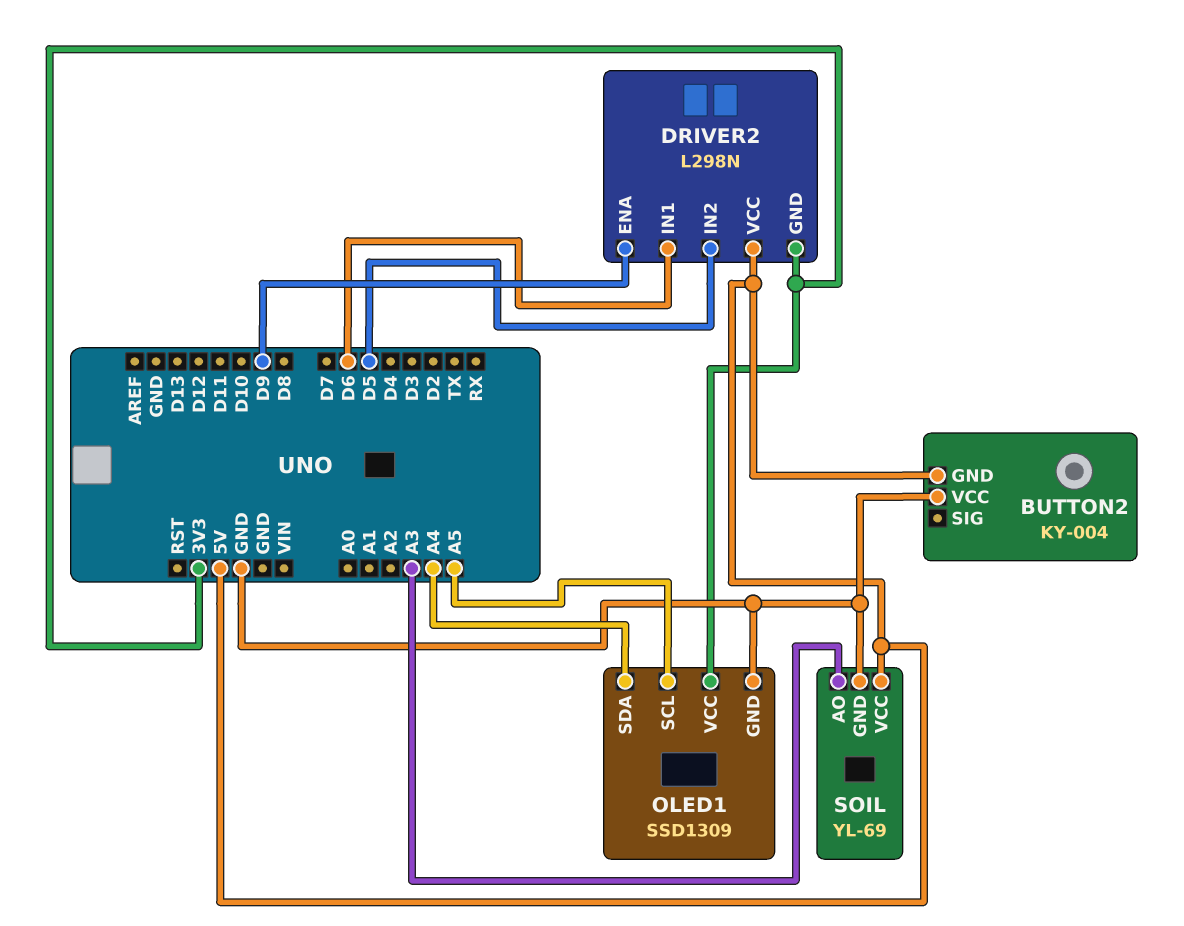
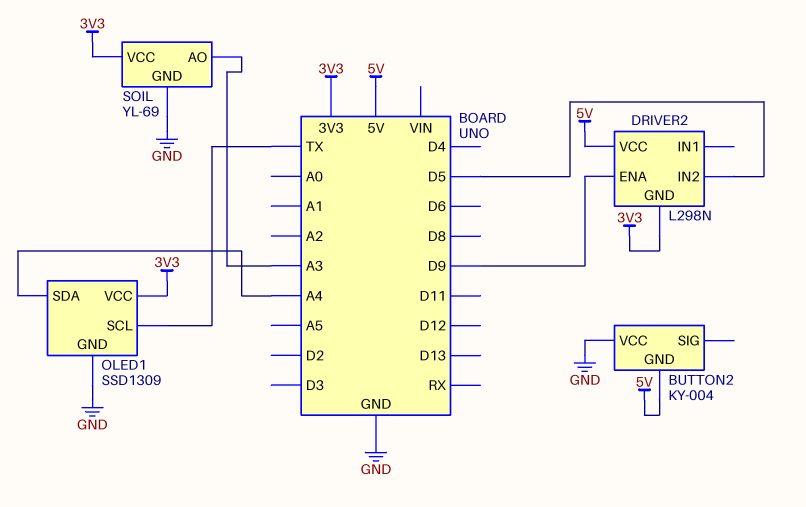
DRIVER2 pin IN1: D6 -> none
OLED1 pin SCL: A5 -> TX
SOIL pin VCC: 5V -> 3V3

